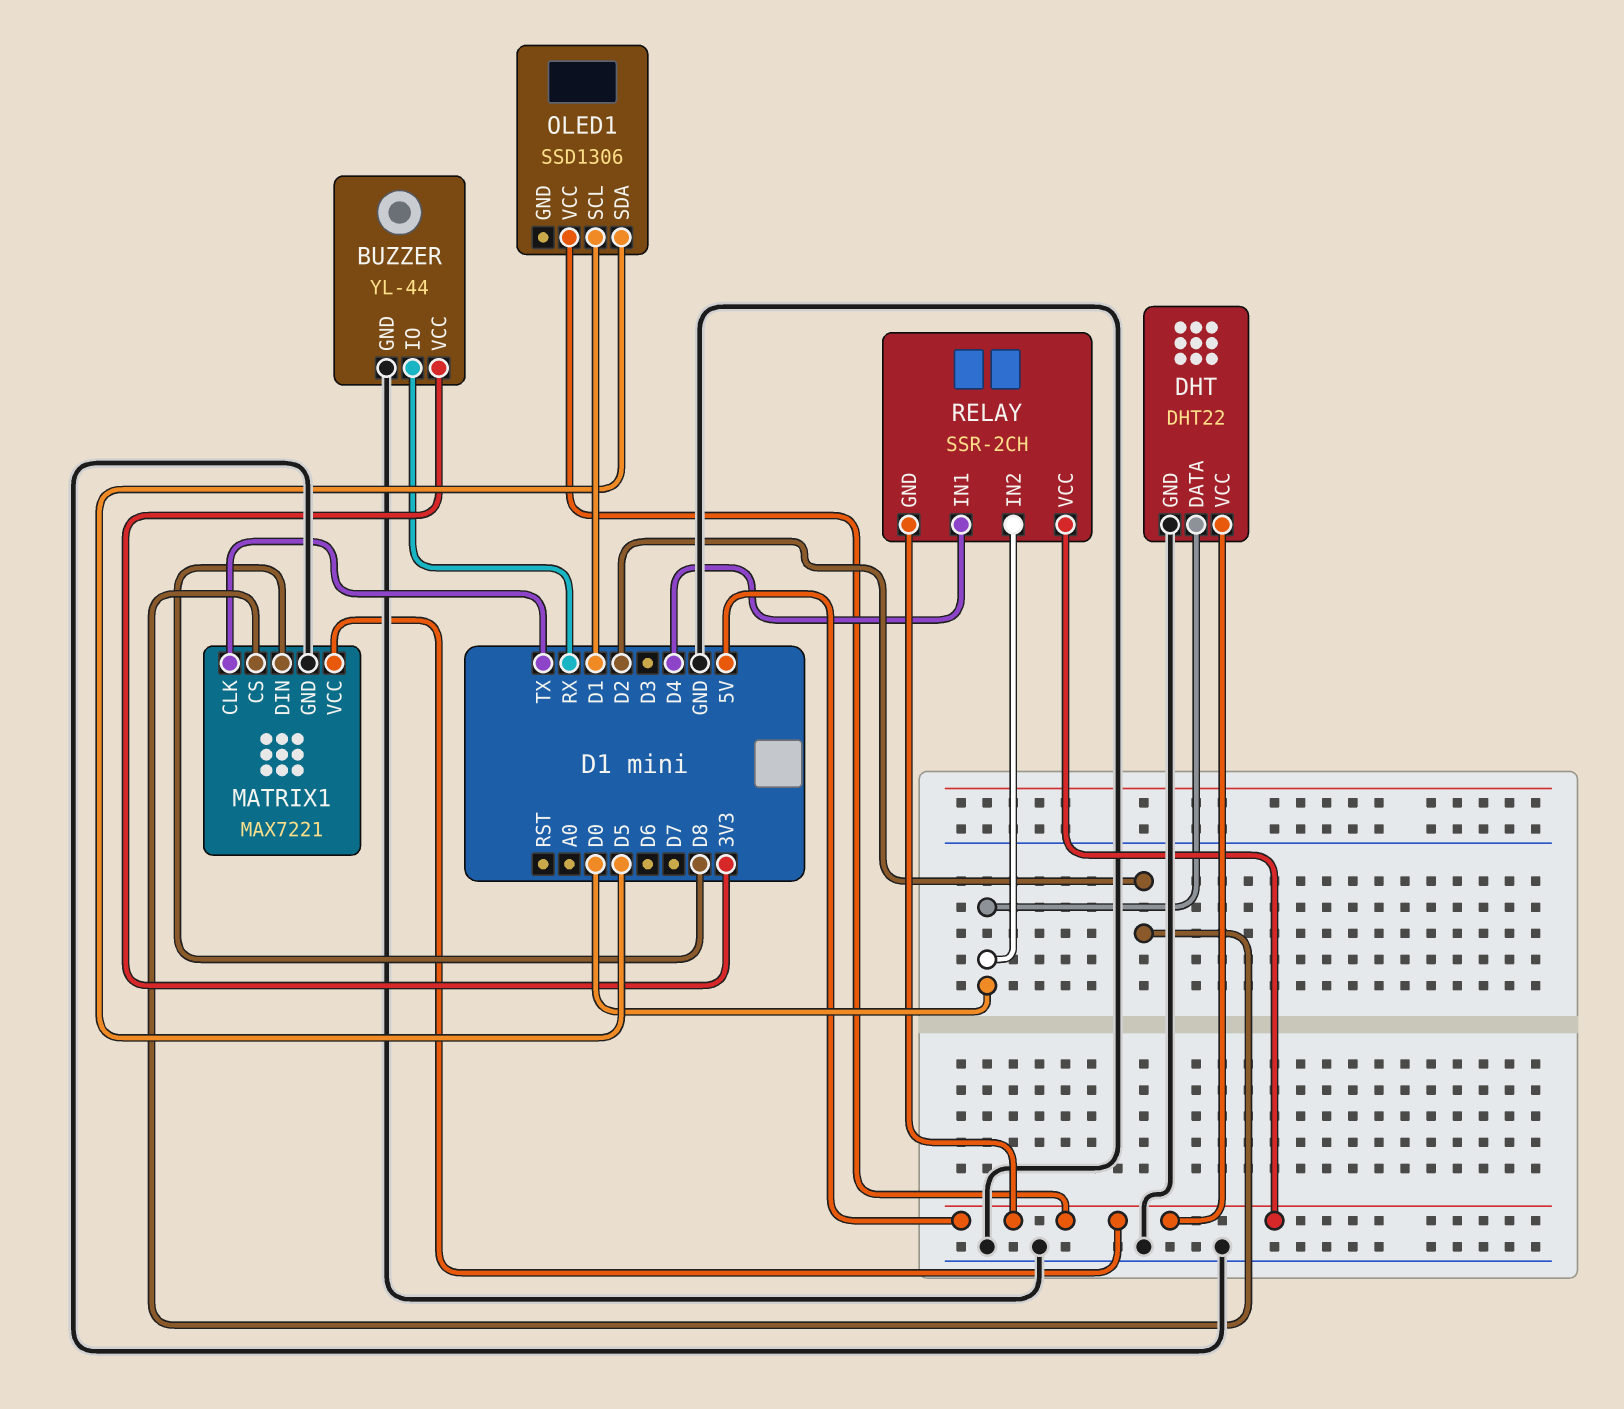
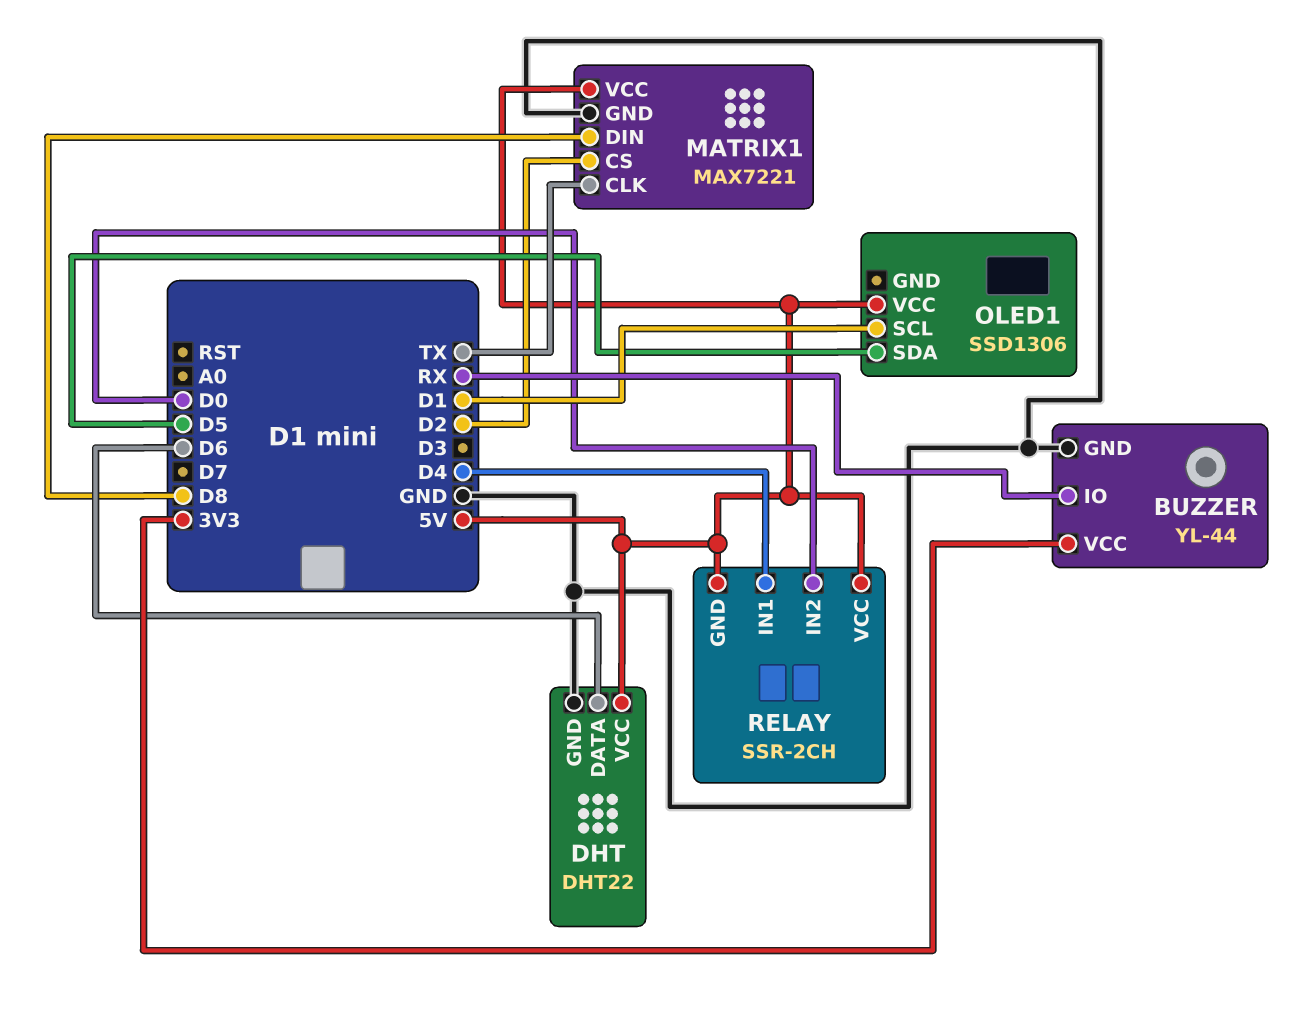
DHT pin DATA: D0 -> D6

